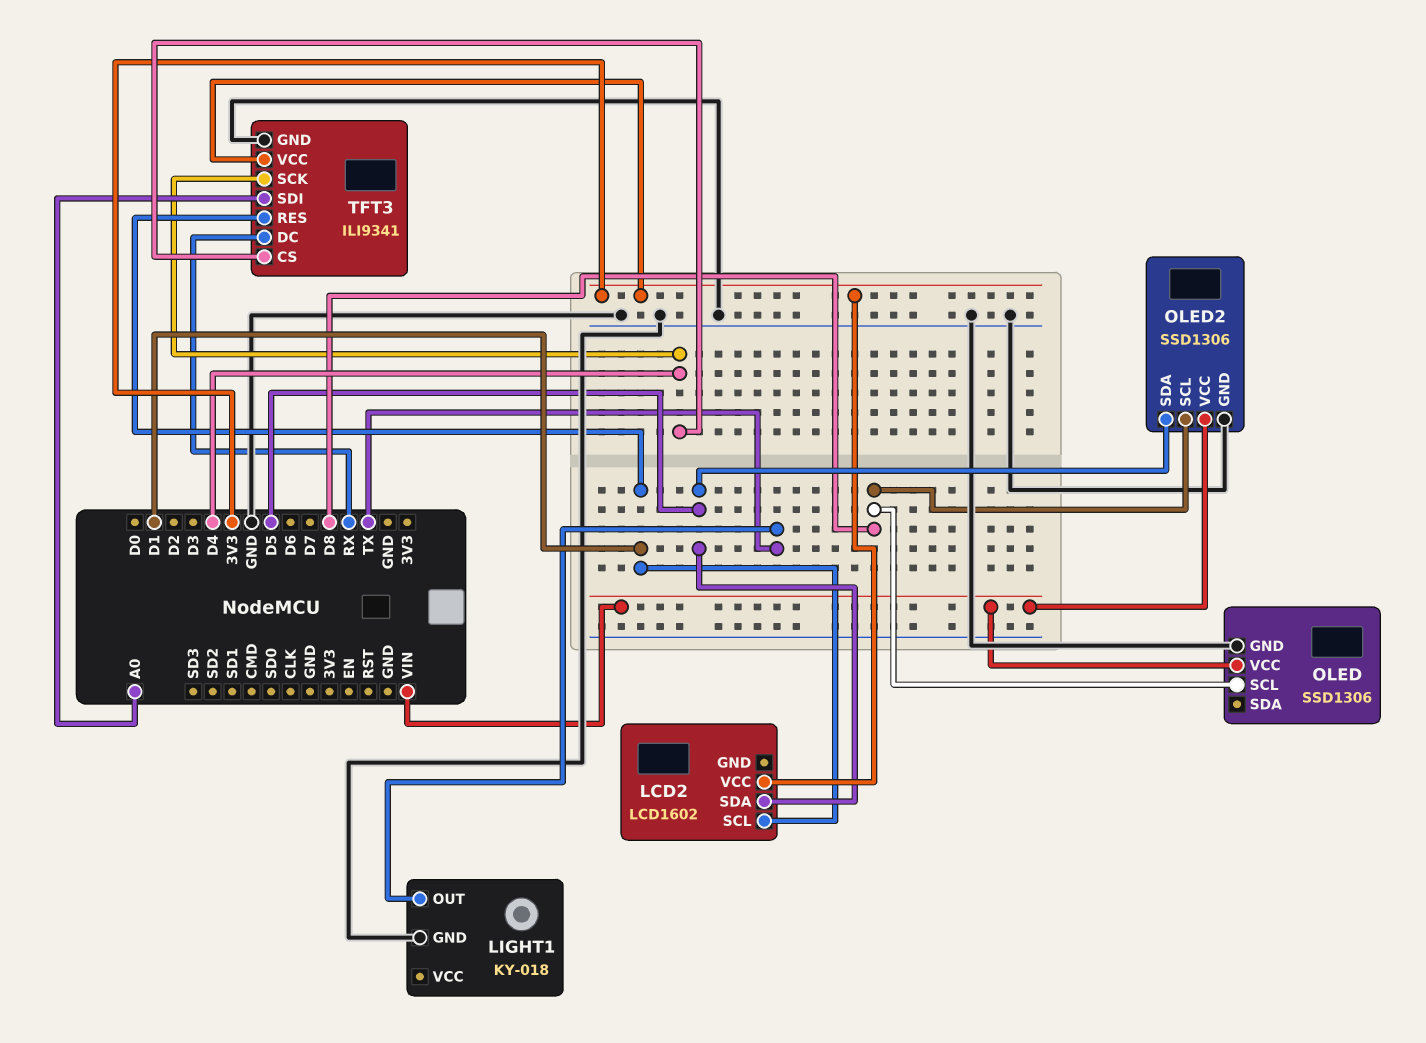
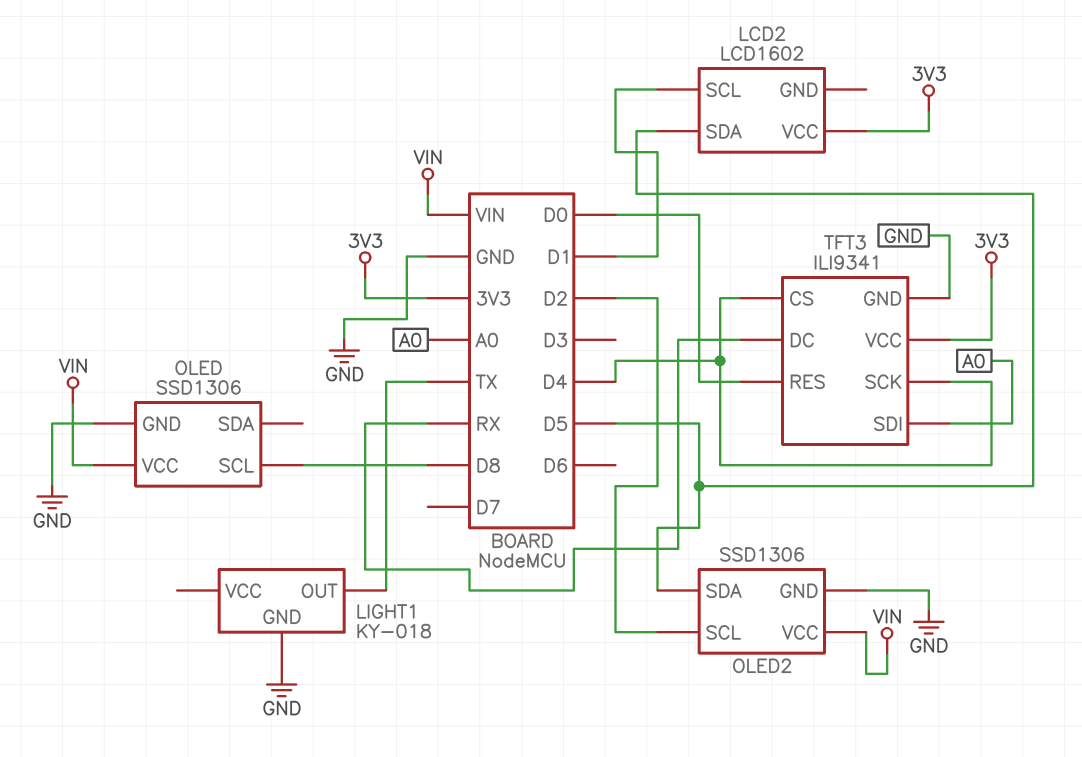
OLED2 pin SCL: D8 -> D2
TFT3 pin RES: D1 -> D0

